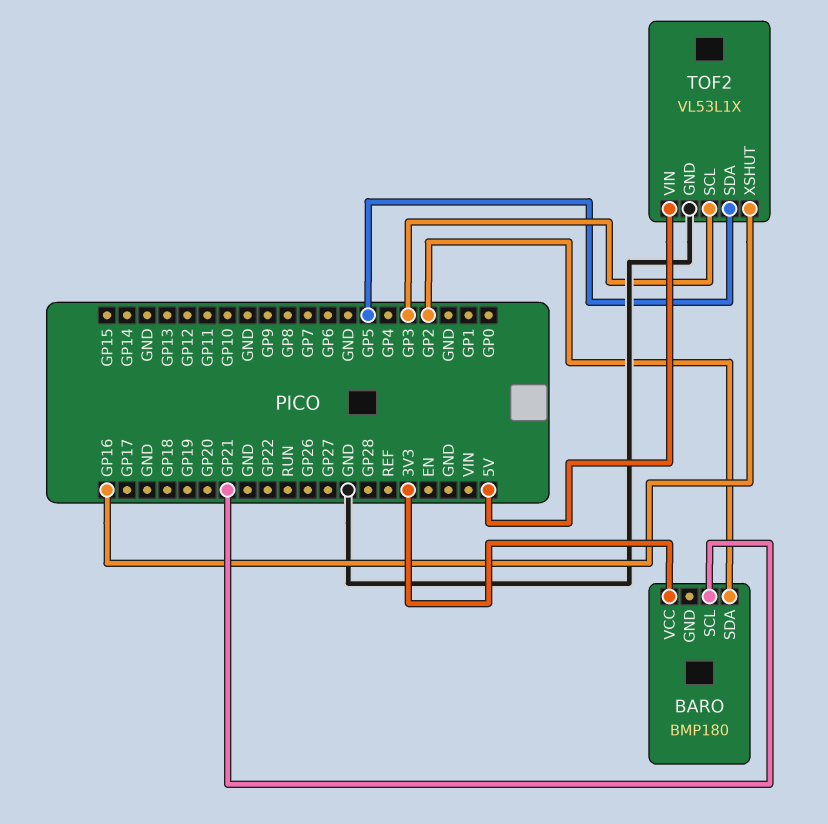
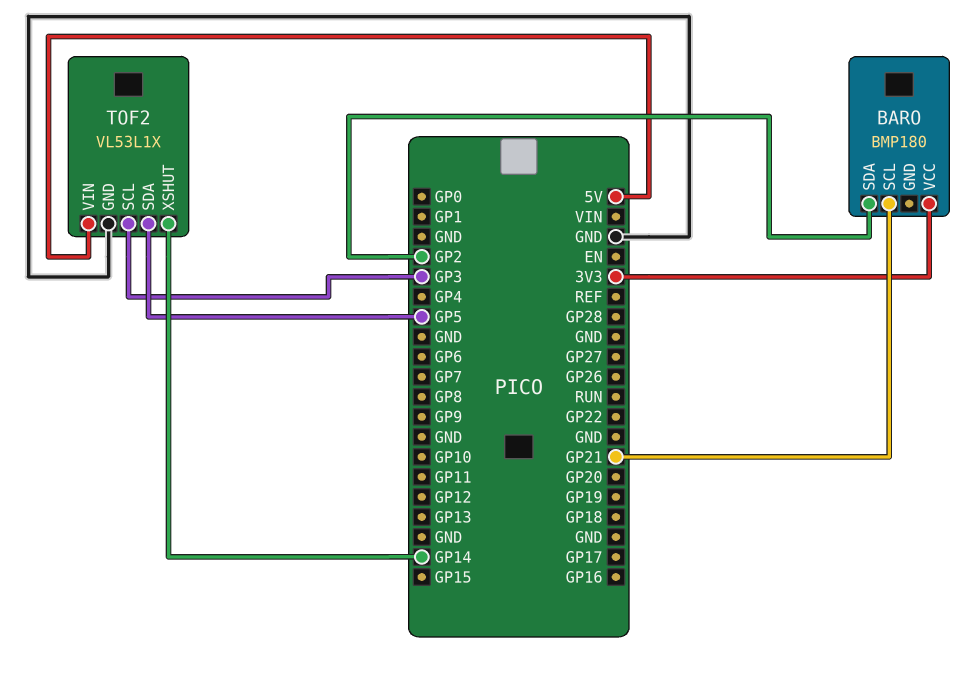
TOF2 pin XSHUT: GP16 -> GP14

